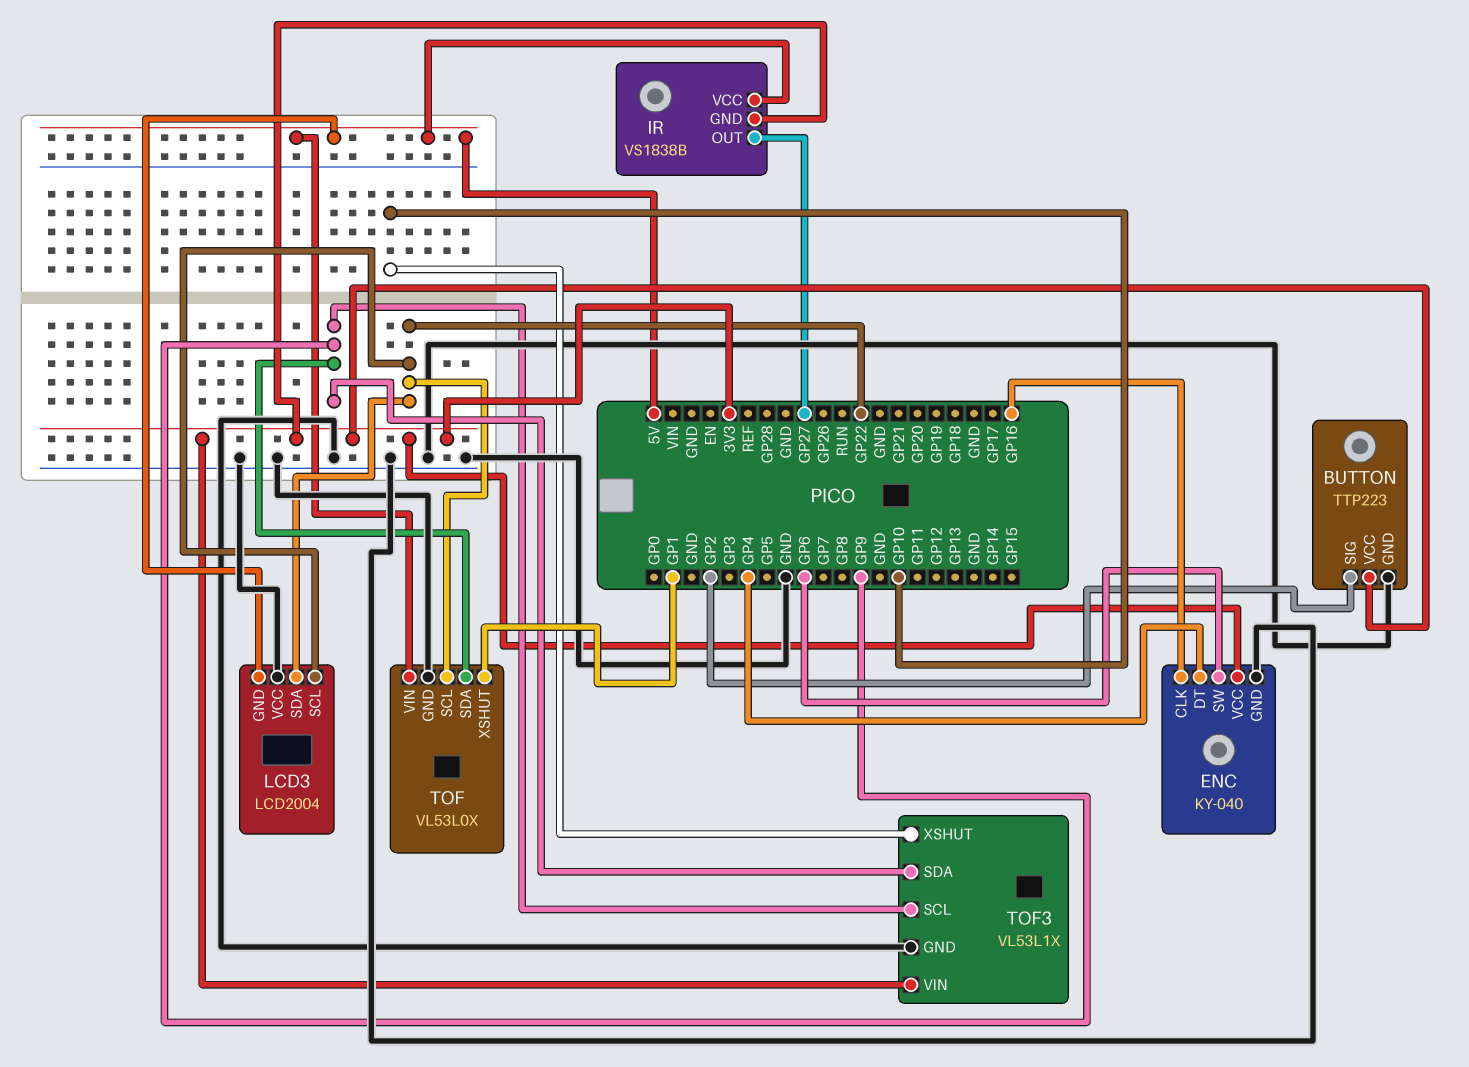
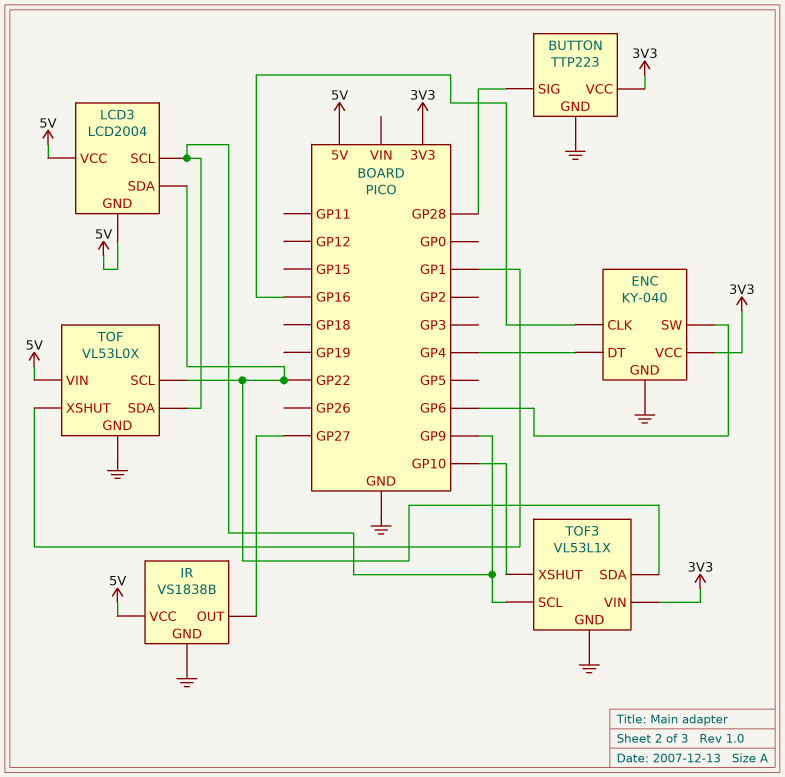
BUTTON pin SIG: GP2 -> GP28
IR pin GND: 3V3 -> GND
LCD3 pin SCL: GP22 -> GP9
LCD3 pin VCC: GND -> 5V
TOF3 pin SDA: GP9 -> GP22

